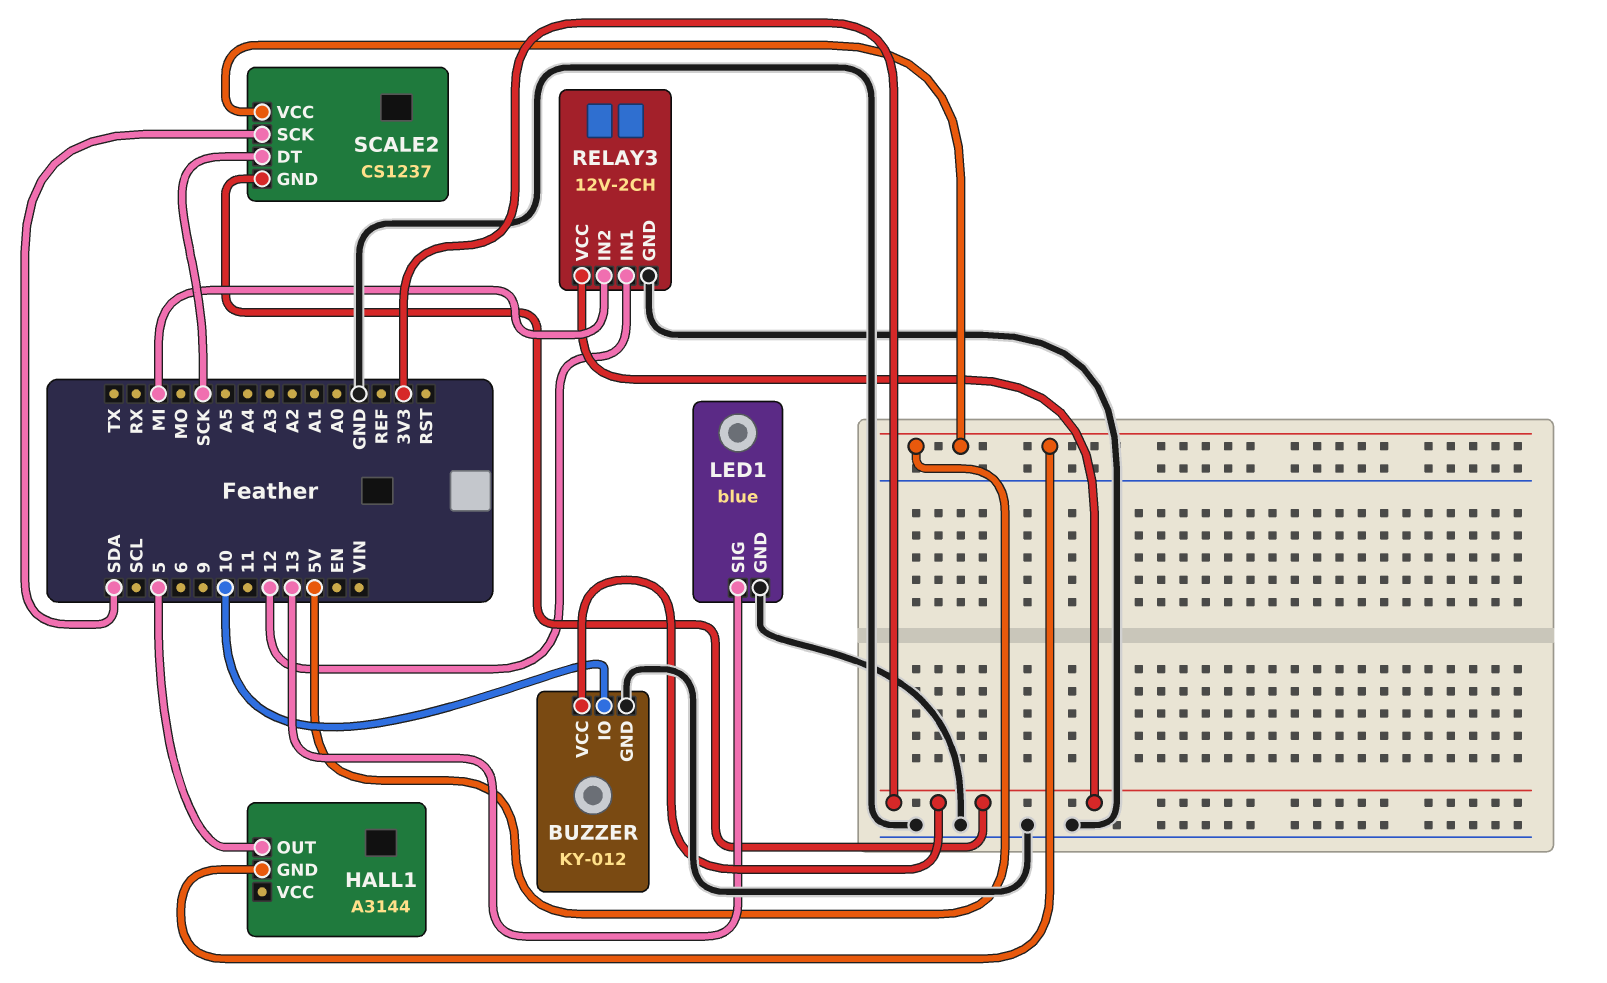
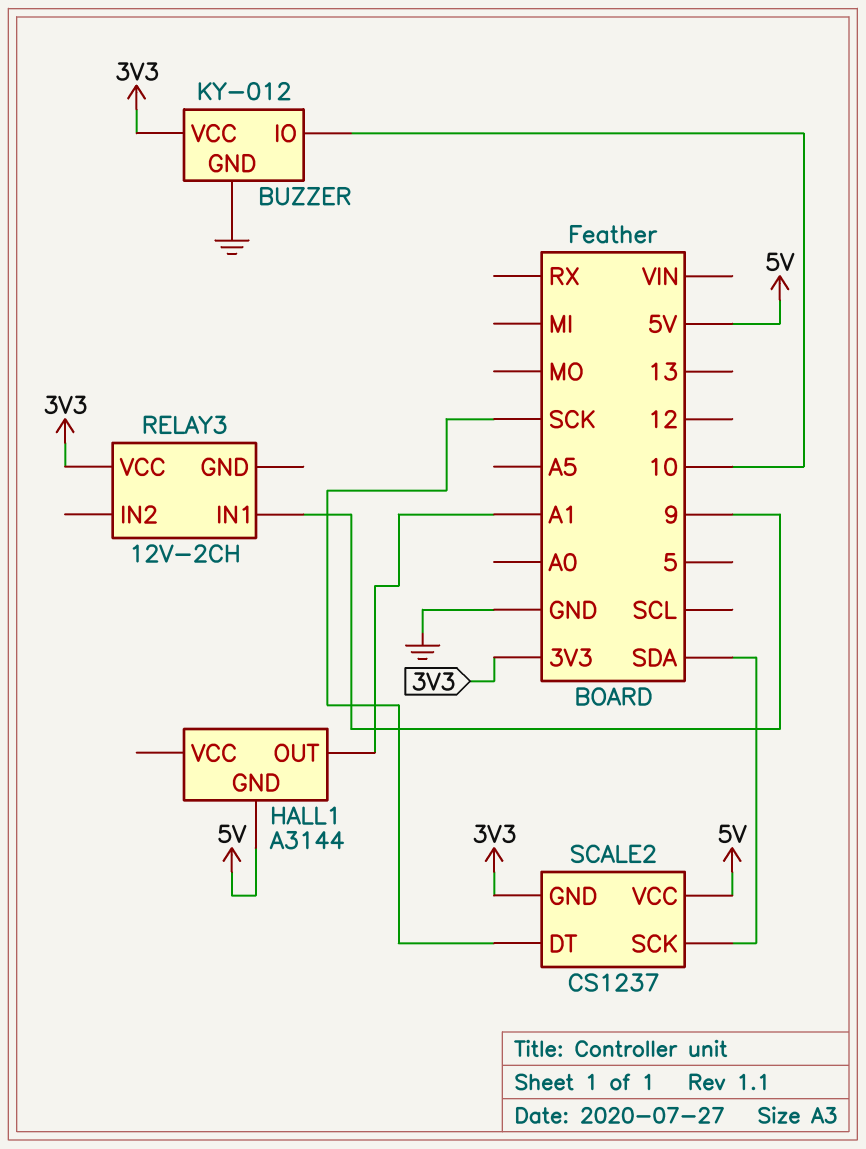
HALL1 pin OUT: 5 -> A1
LED1: blue -> none
LED1 pin GND: GND -> none
LED1 pin SIG: 13 -> none
RELAY3 pin GND: GND -> none
RELAY3 pin IN1: 12 -> 9
RELAY3 pin IN2: MI -> none

